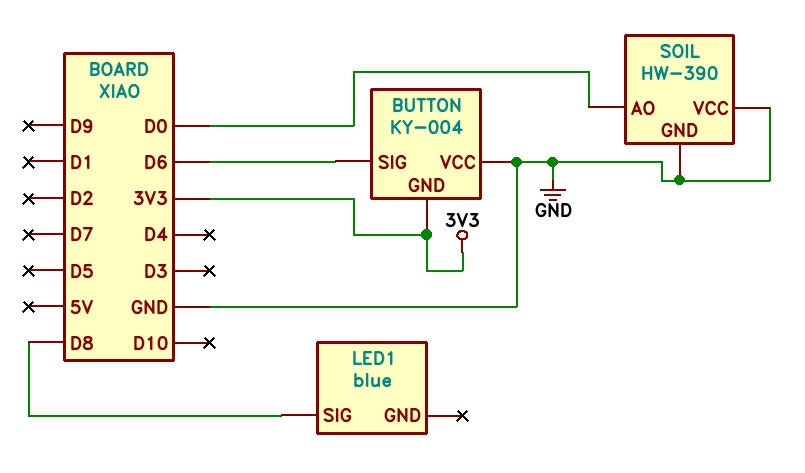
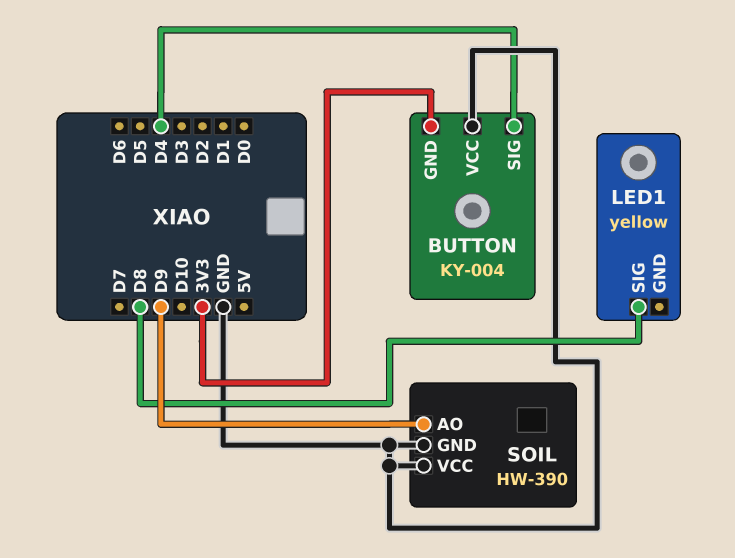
BUTTON pin SIG: D6 -> D4
LED1: blue -> yellow
SOIL pin AO: D0 -> D9

